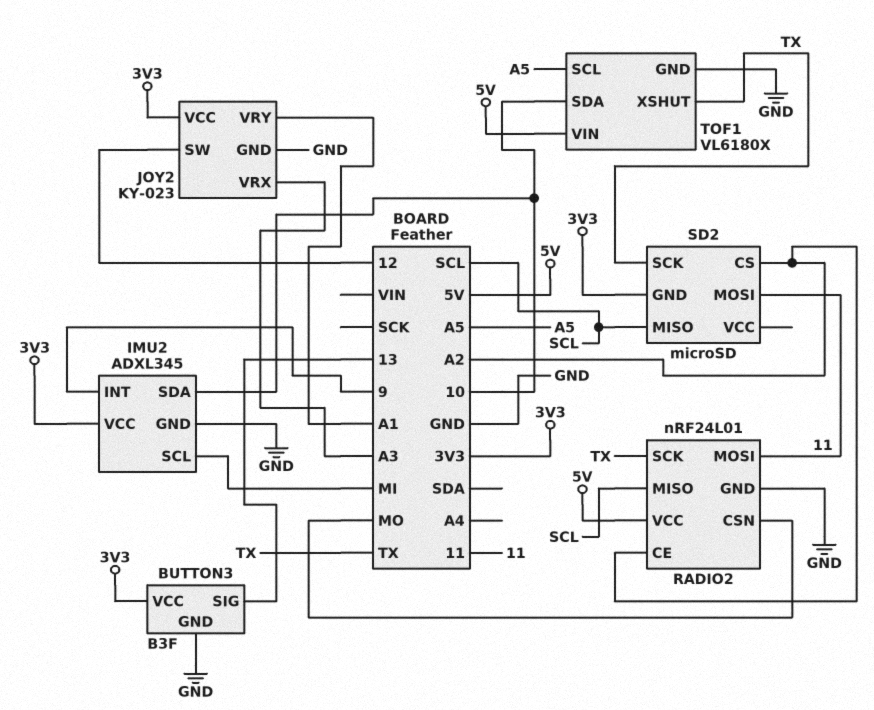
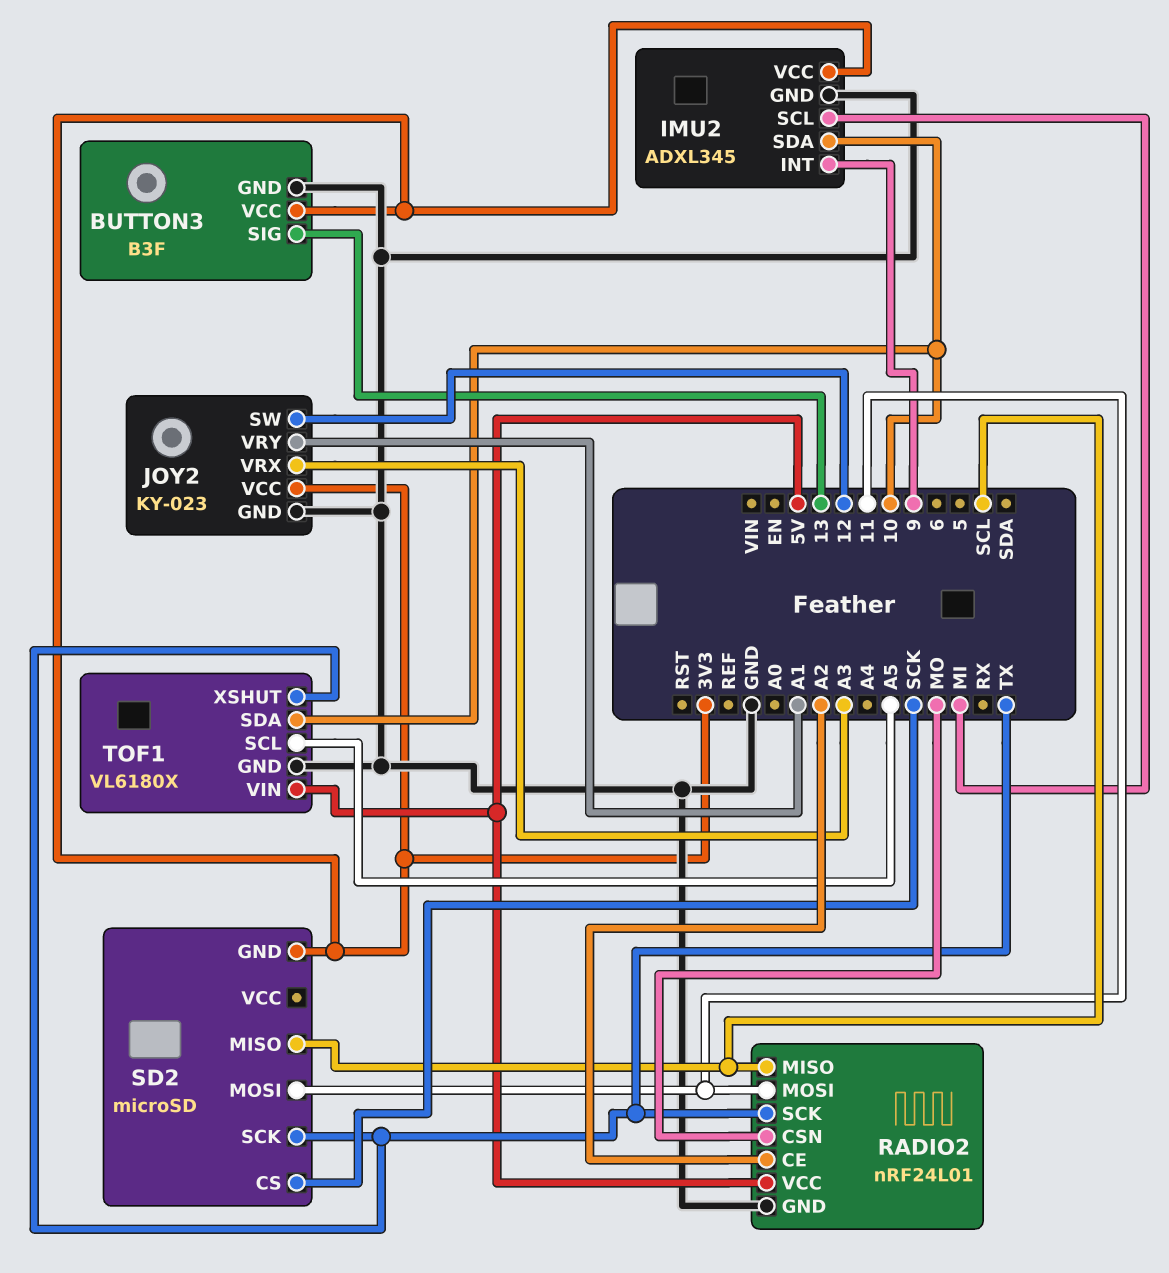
SD2 pin CS: A2 -> SCK

